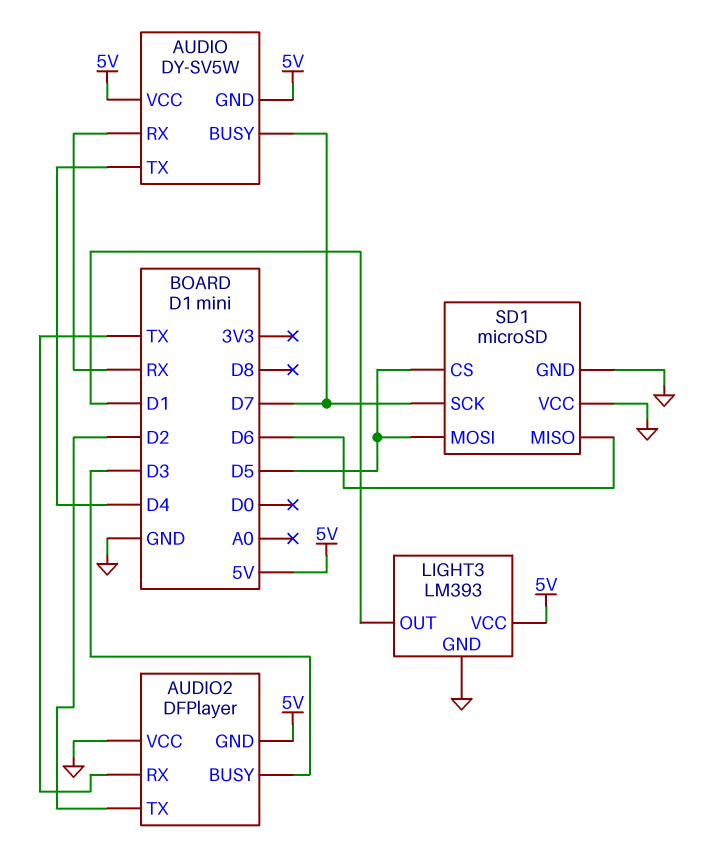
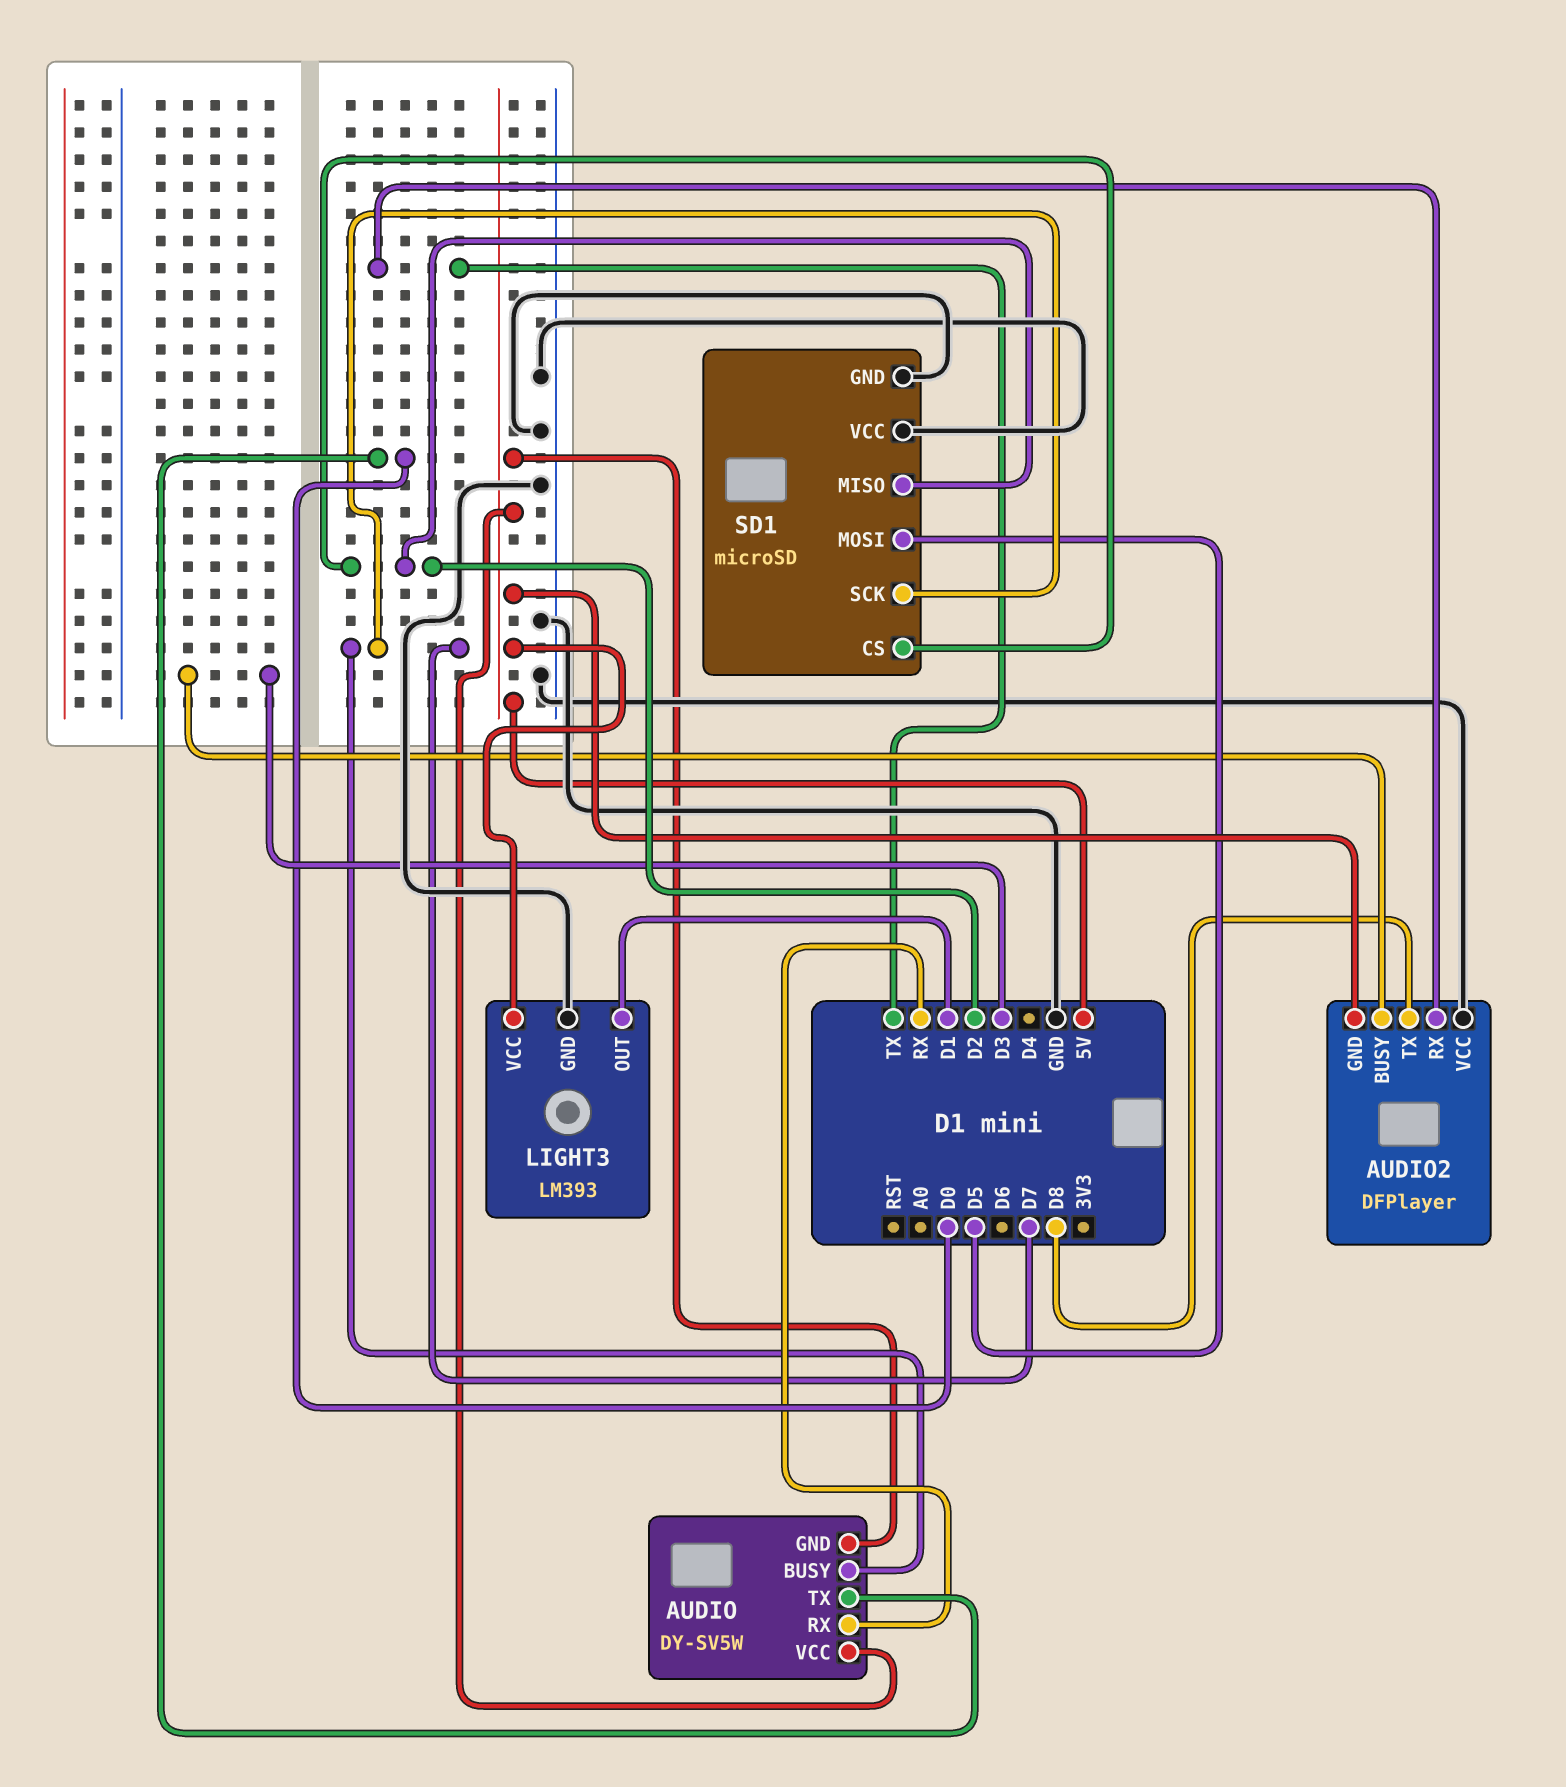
AUDIO pin TX: D4 -> D0
AUDIO2 pin TX: D2 -> D8
SD1 pin CS: D5 -> D2
SD1 pin MISO: D6 -> D2

